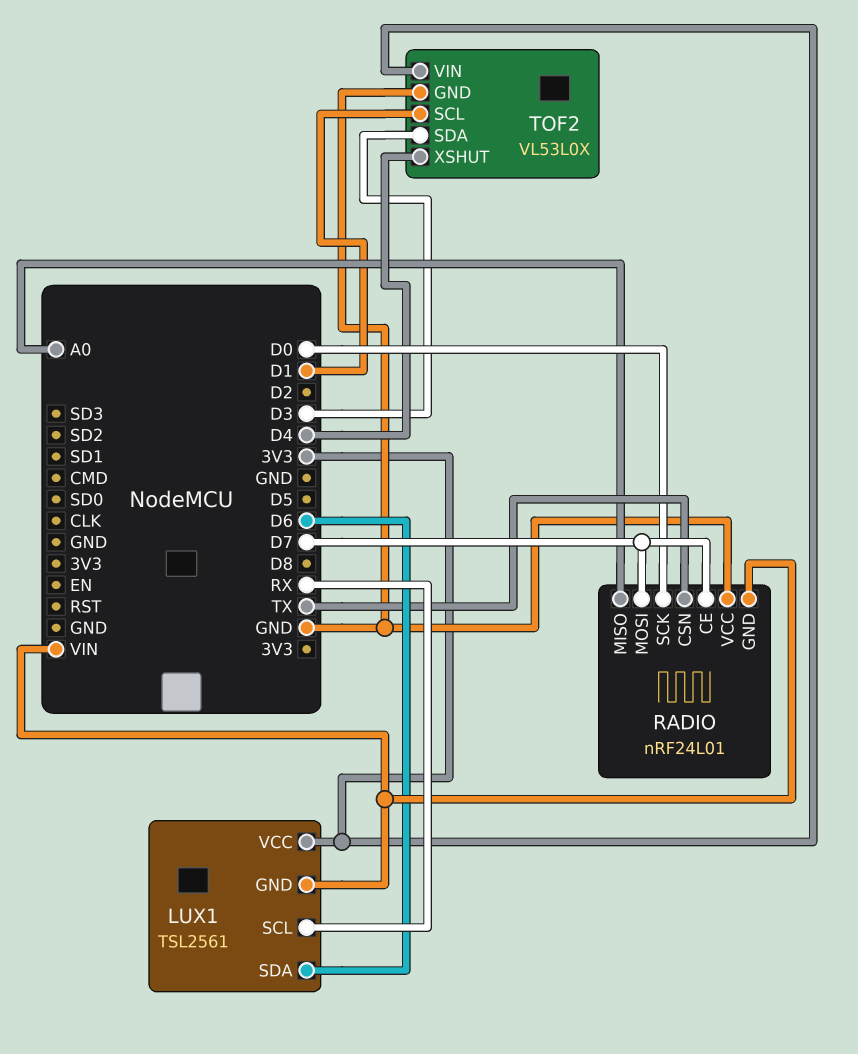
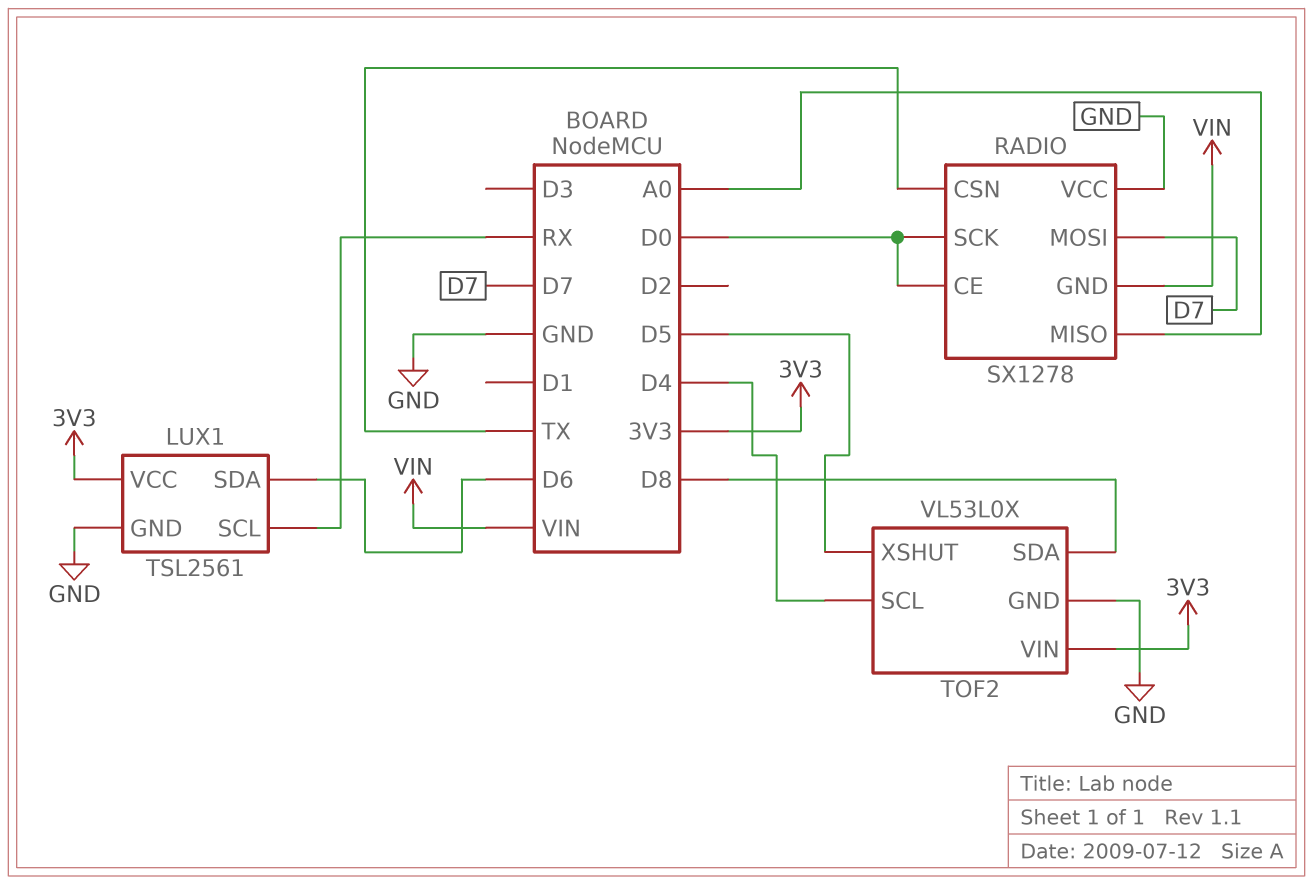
LUX1 pin GND: VIN -> GND
RADIO: nRF24L01 -> SX1278
RADIO pin CE: D7 -> D0
TOF2 pin SCL: D1 -> D4
TOF2 pin SDA: D3 -> D8
TOF2 pin XSHUT: D4 -> D5

